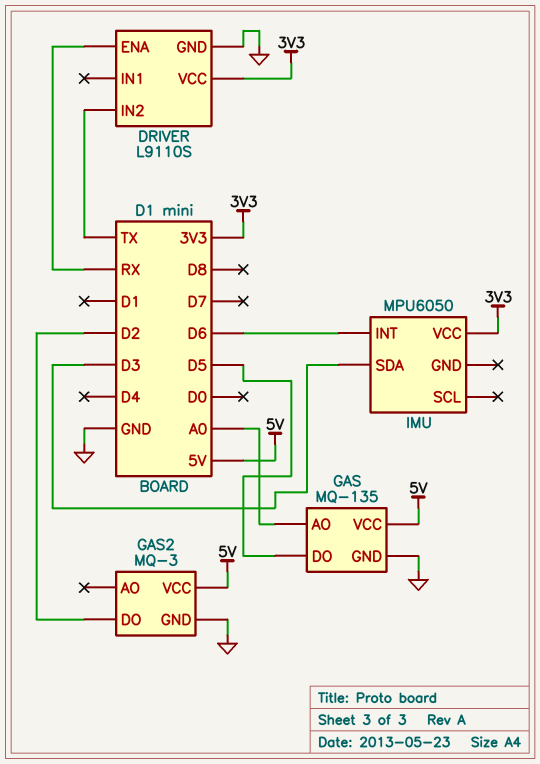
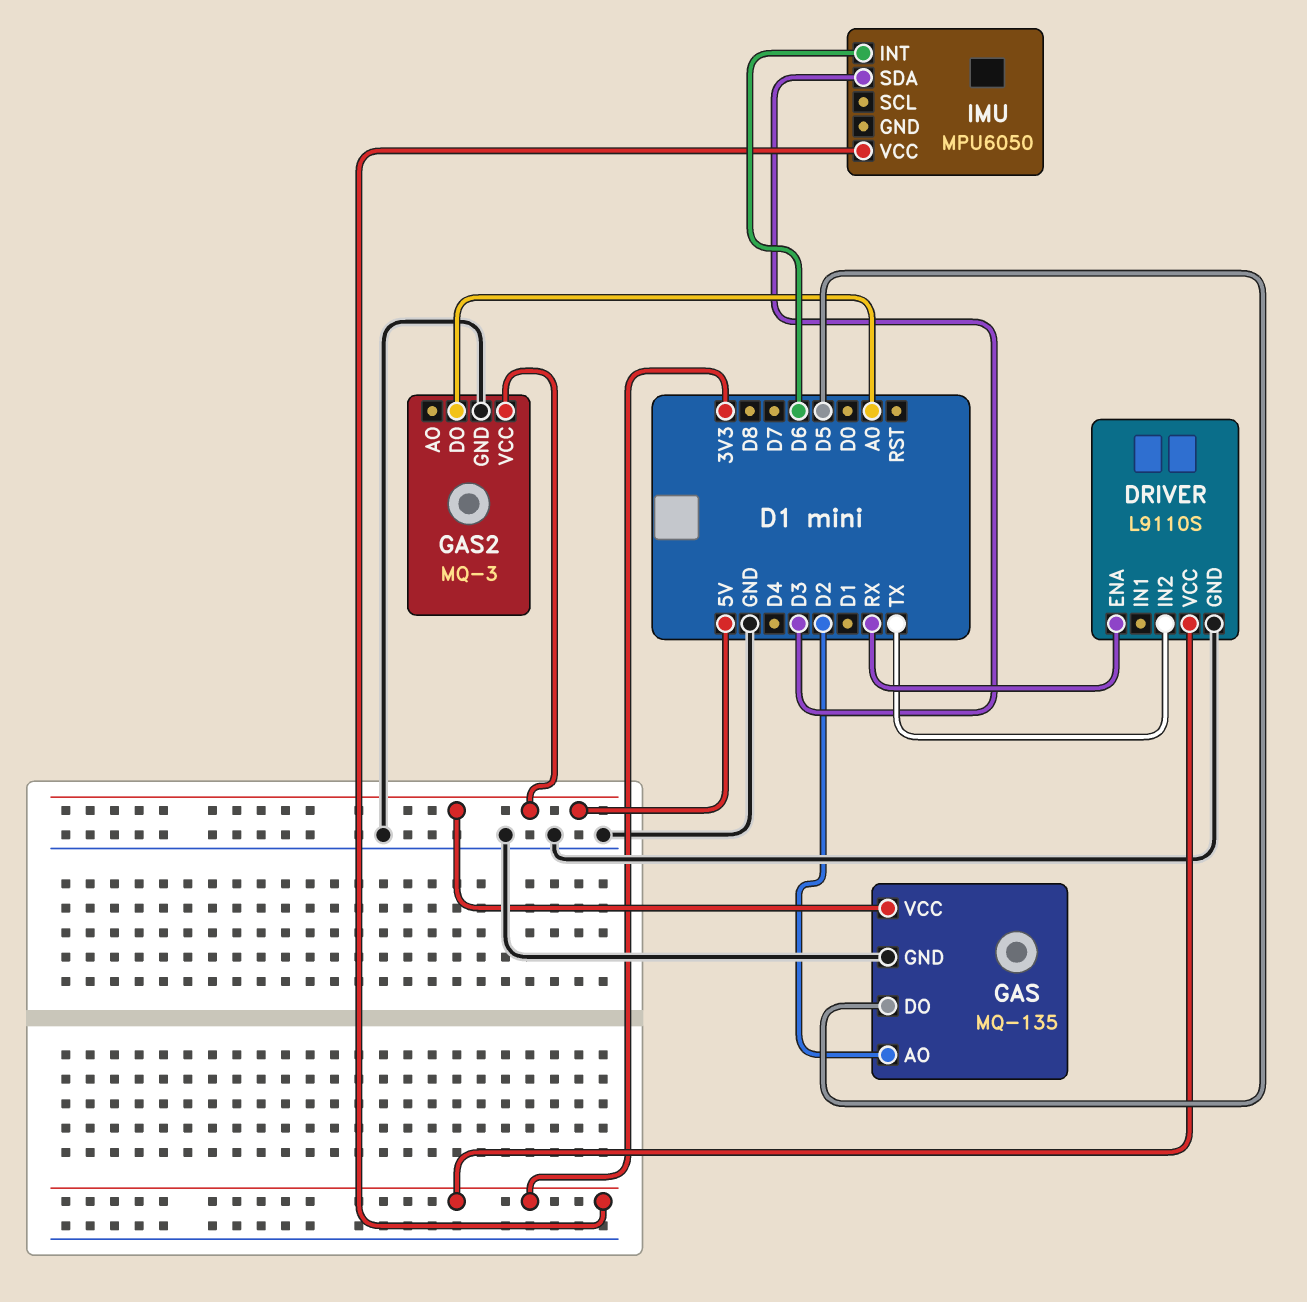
GAS pin AO: A0 -> D2
GAS2 pin DO: D2 -> A0

